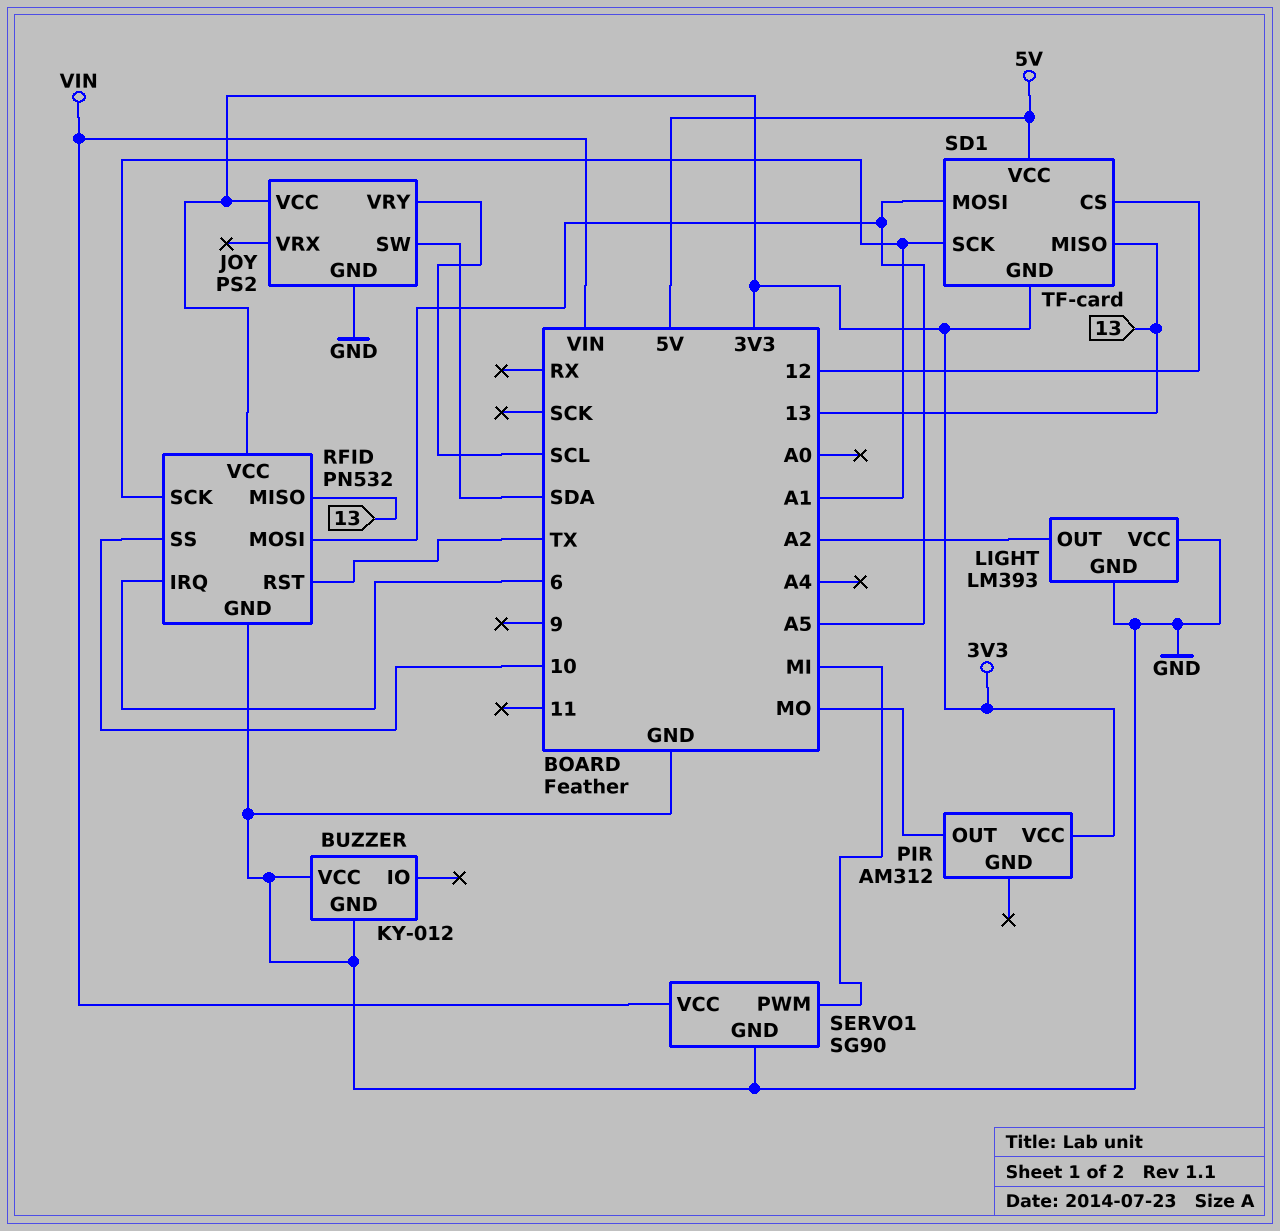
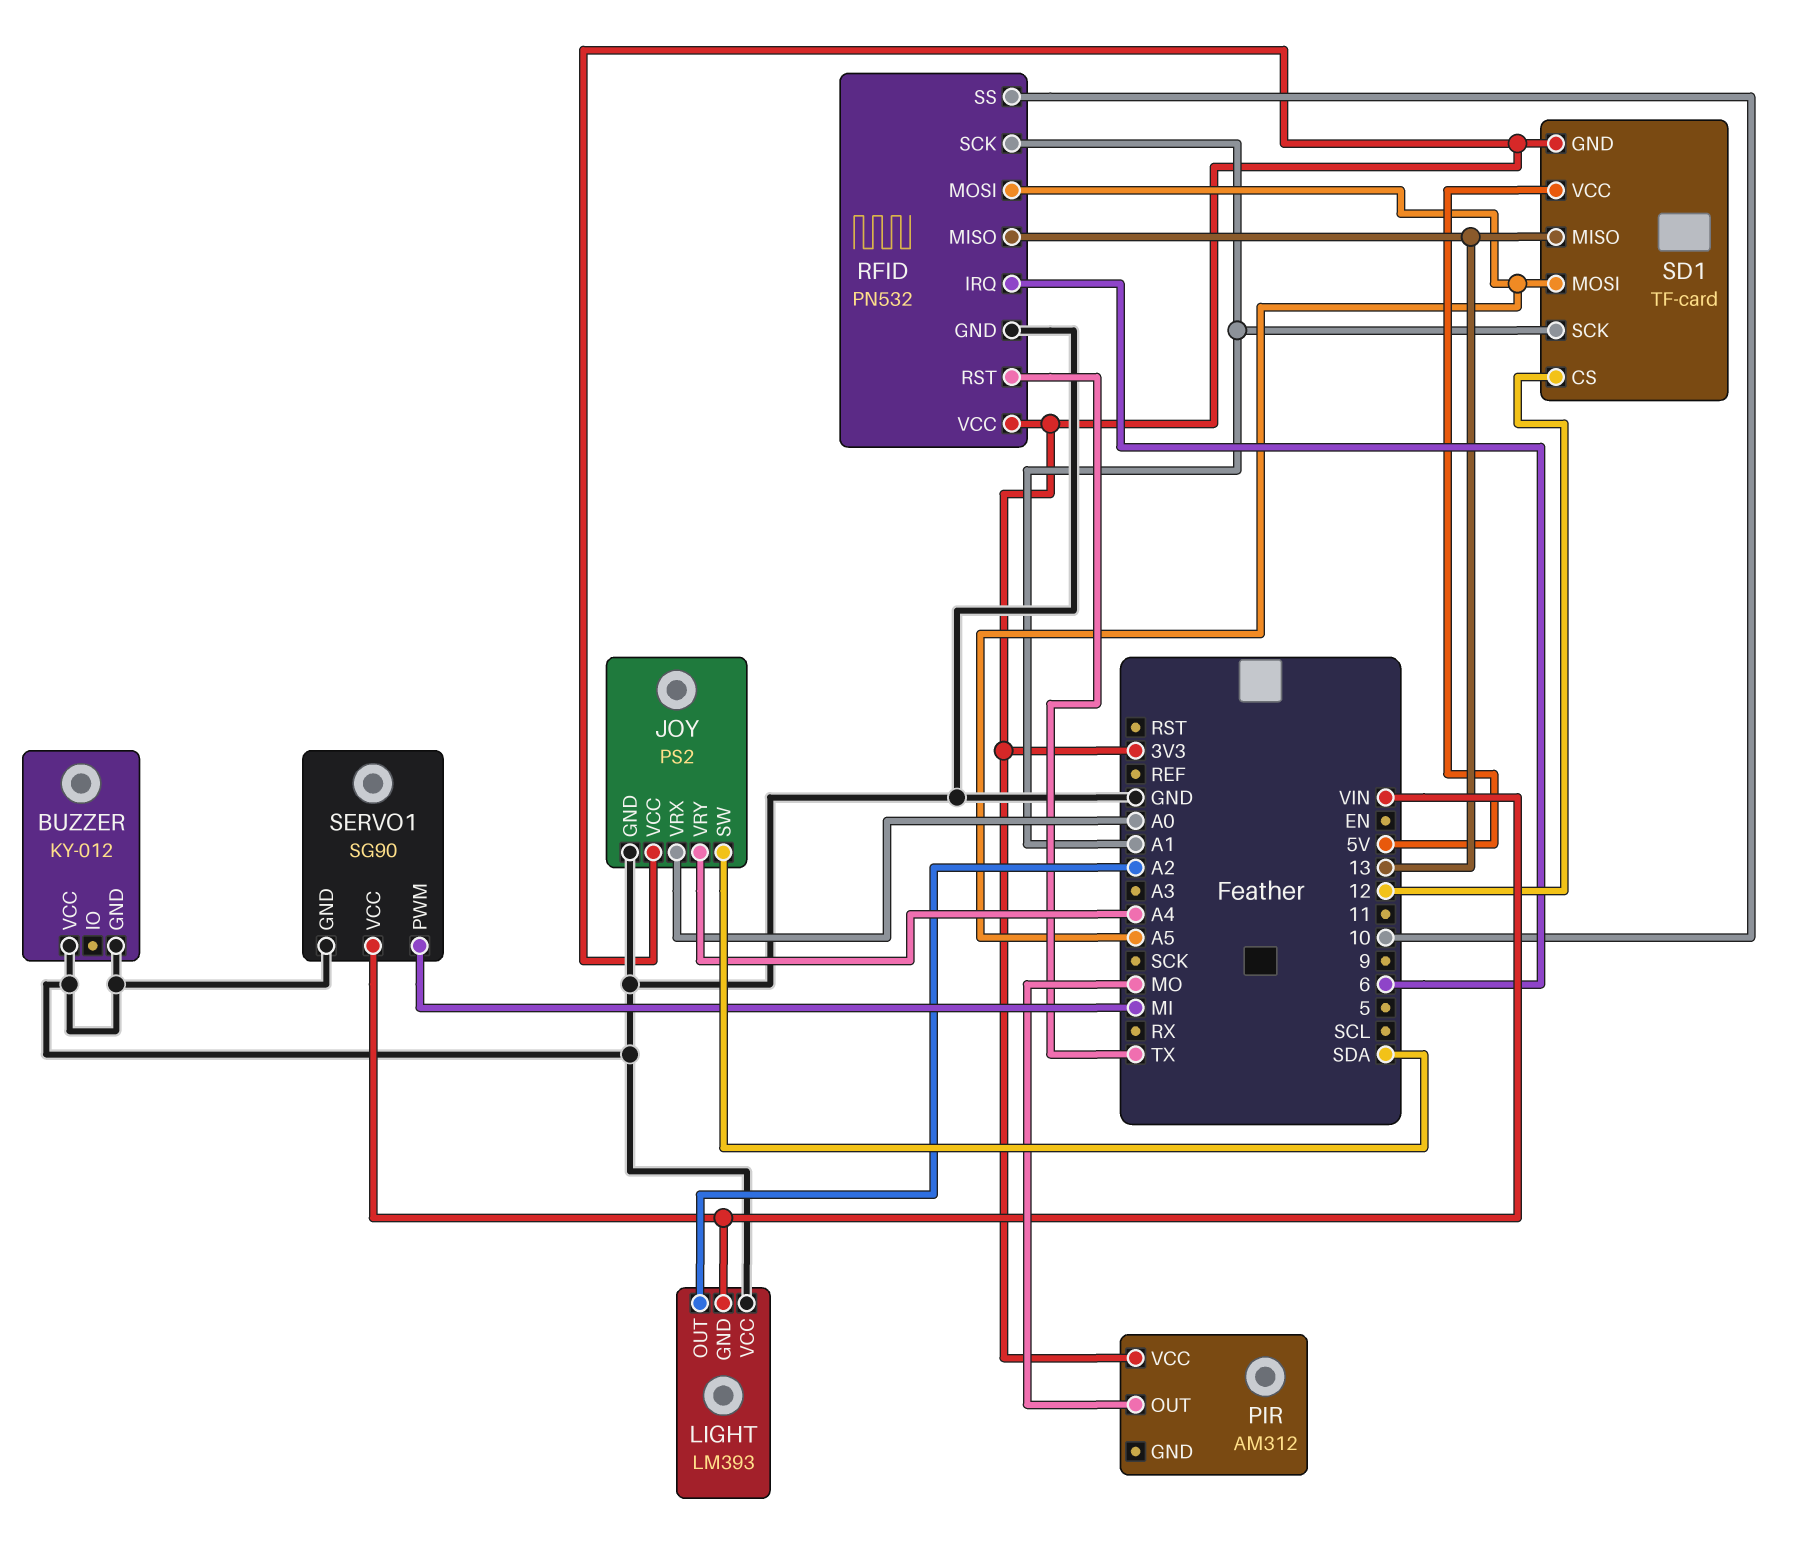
JOY pin VRX: none -> A0
JOY pin VRY: SCL -> A4
LIGHT pin GND: GND -> VIN

